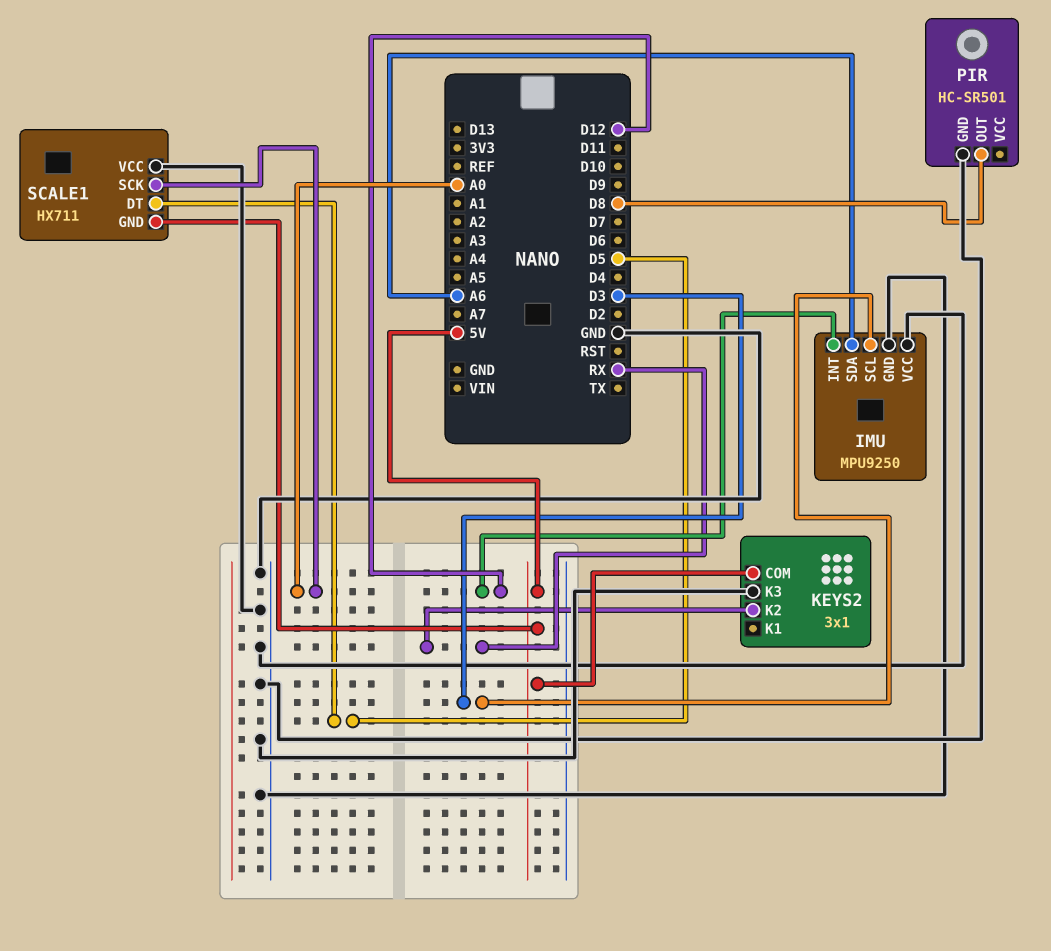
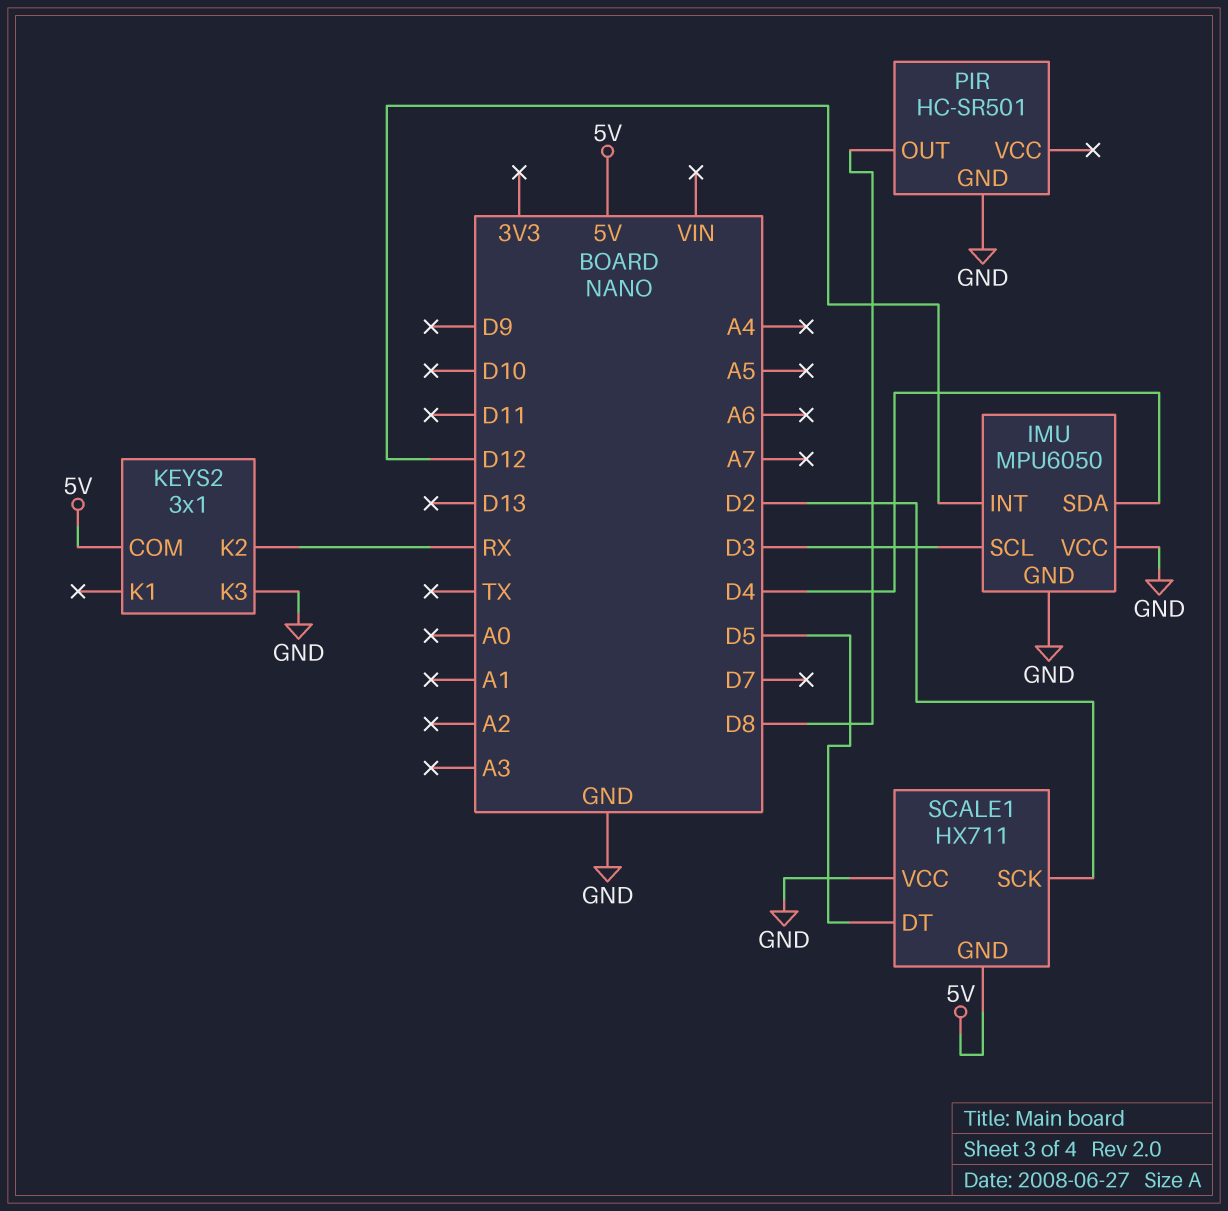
IMU: MPU9250 -> MPU6050
IMU pin SDA: A6 -> D4
SCALE1 pin SCK: A0 -> D2

